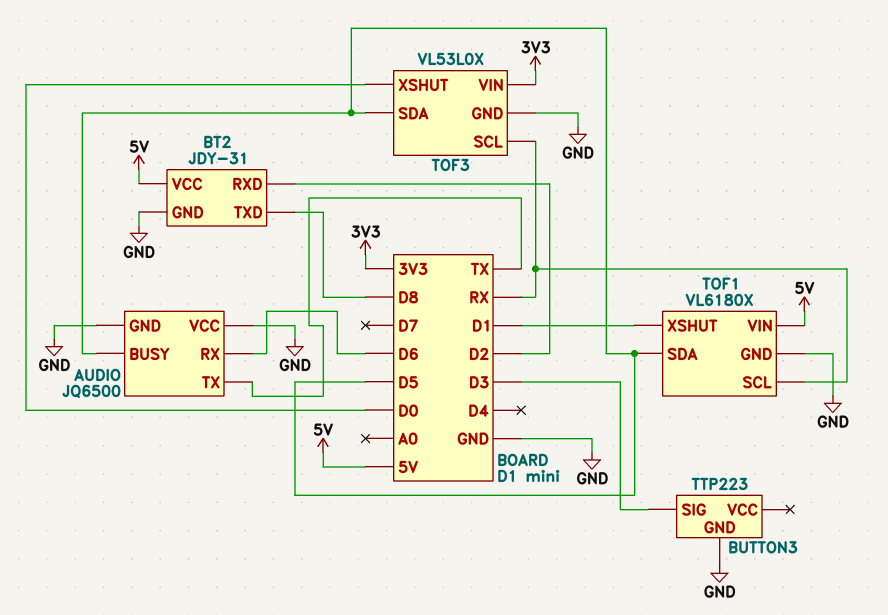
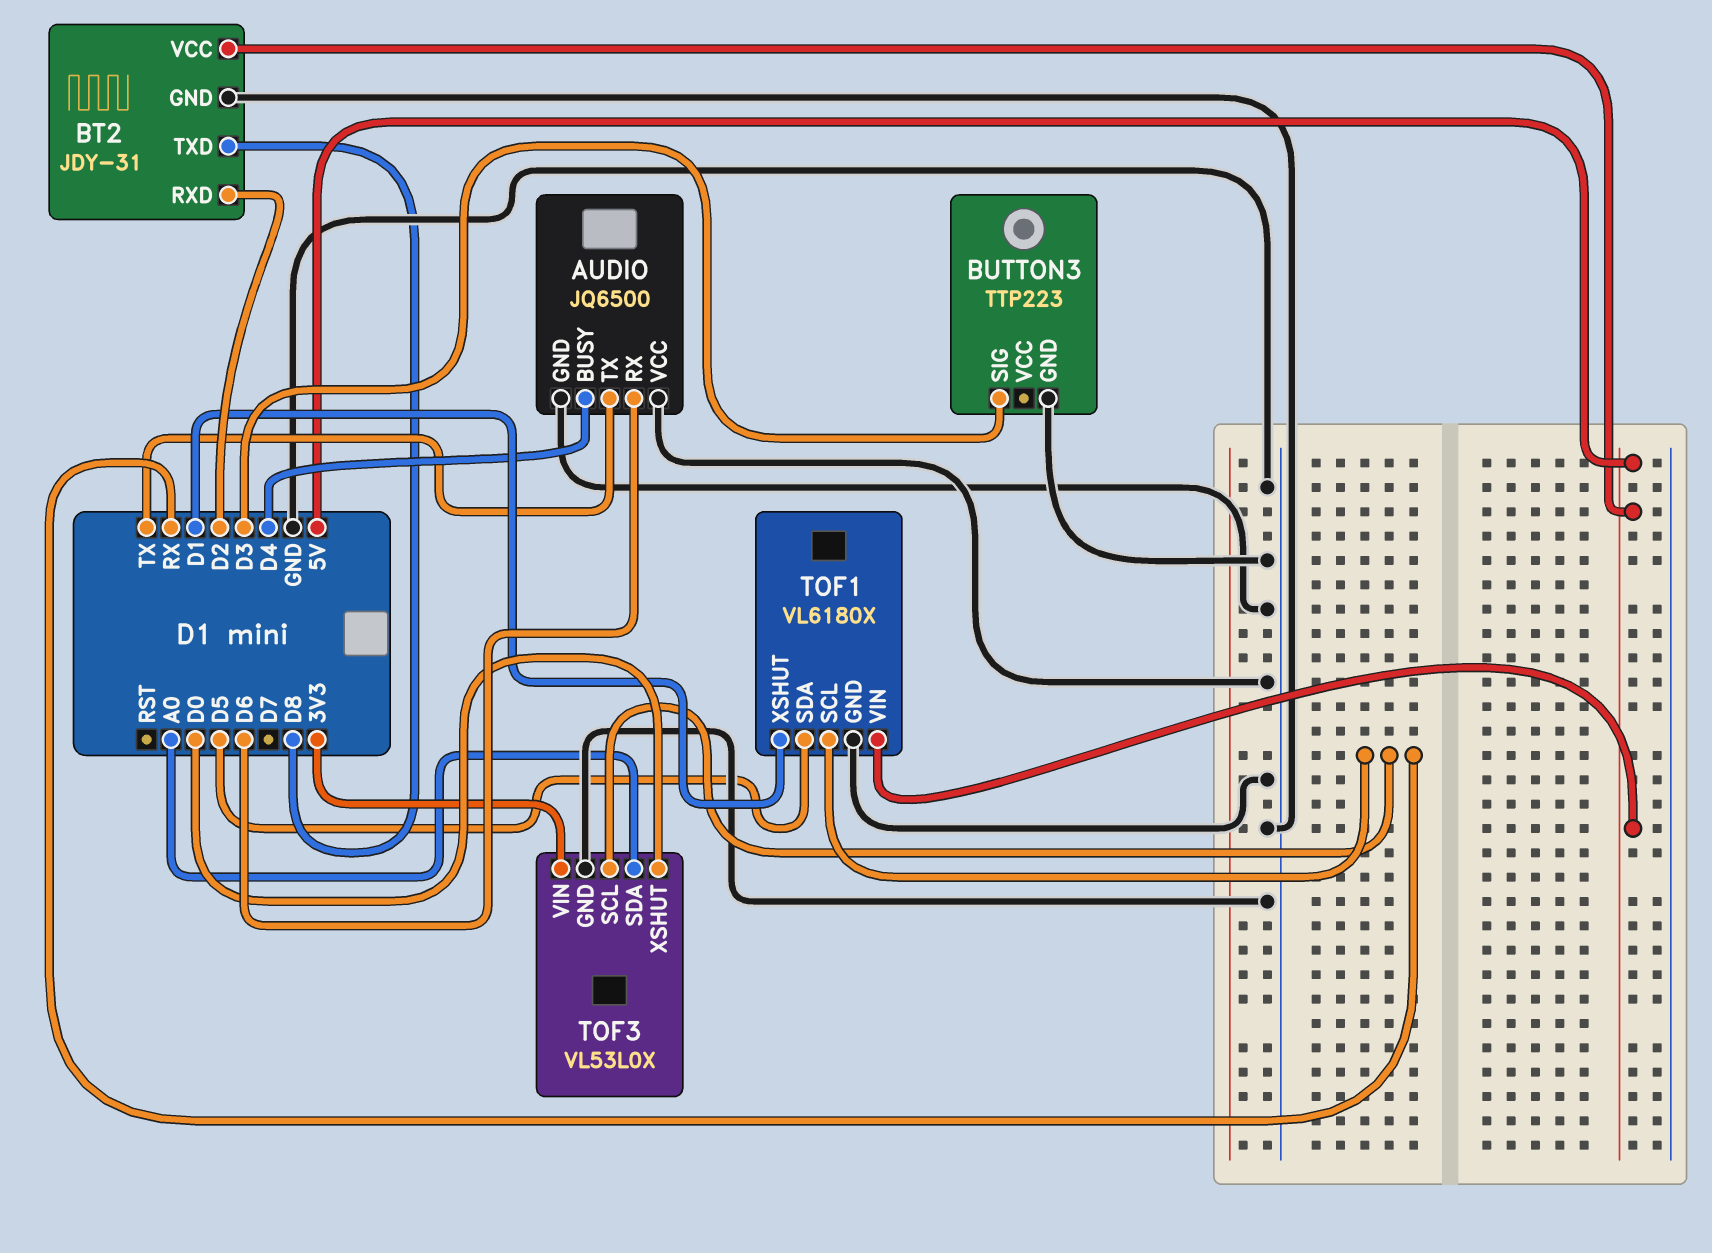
AUDIO pin BUSY: D5 -> D4
TOF3 pin SDA: D5 -> A0

